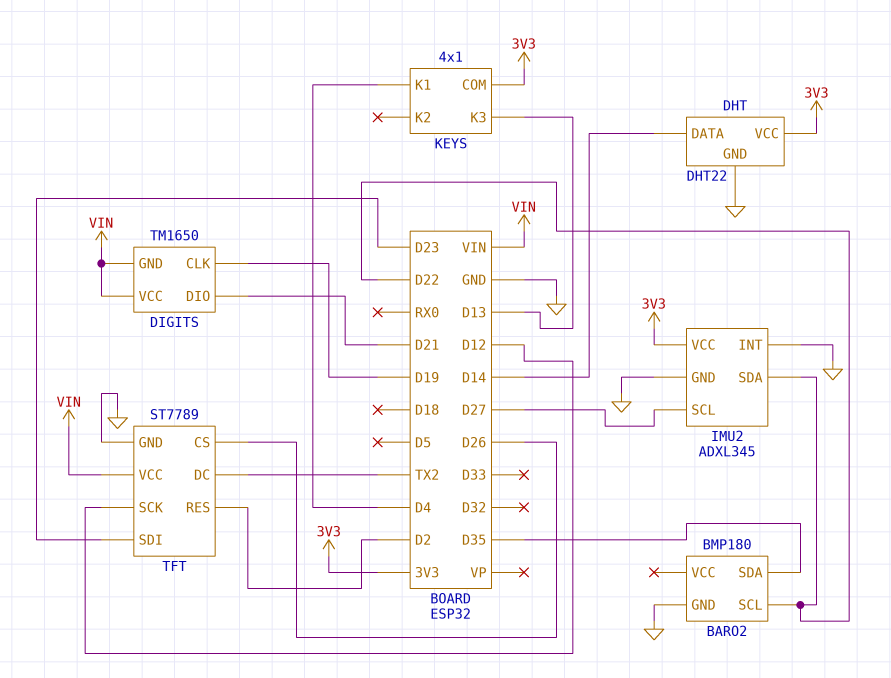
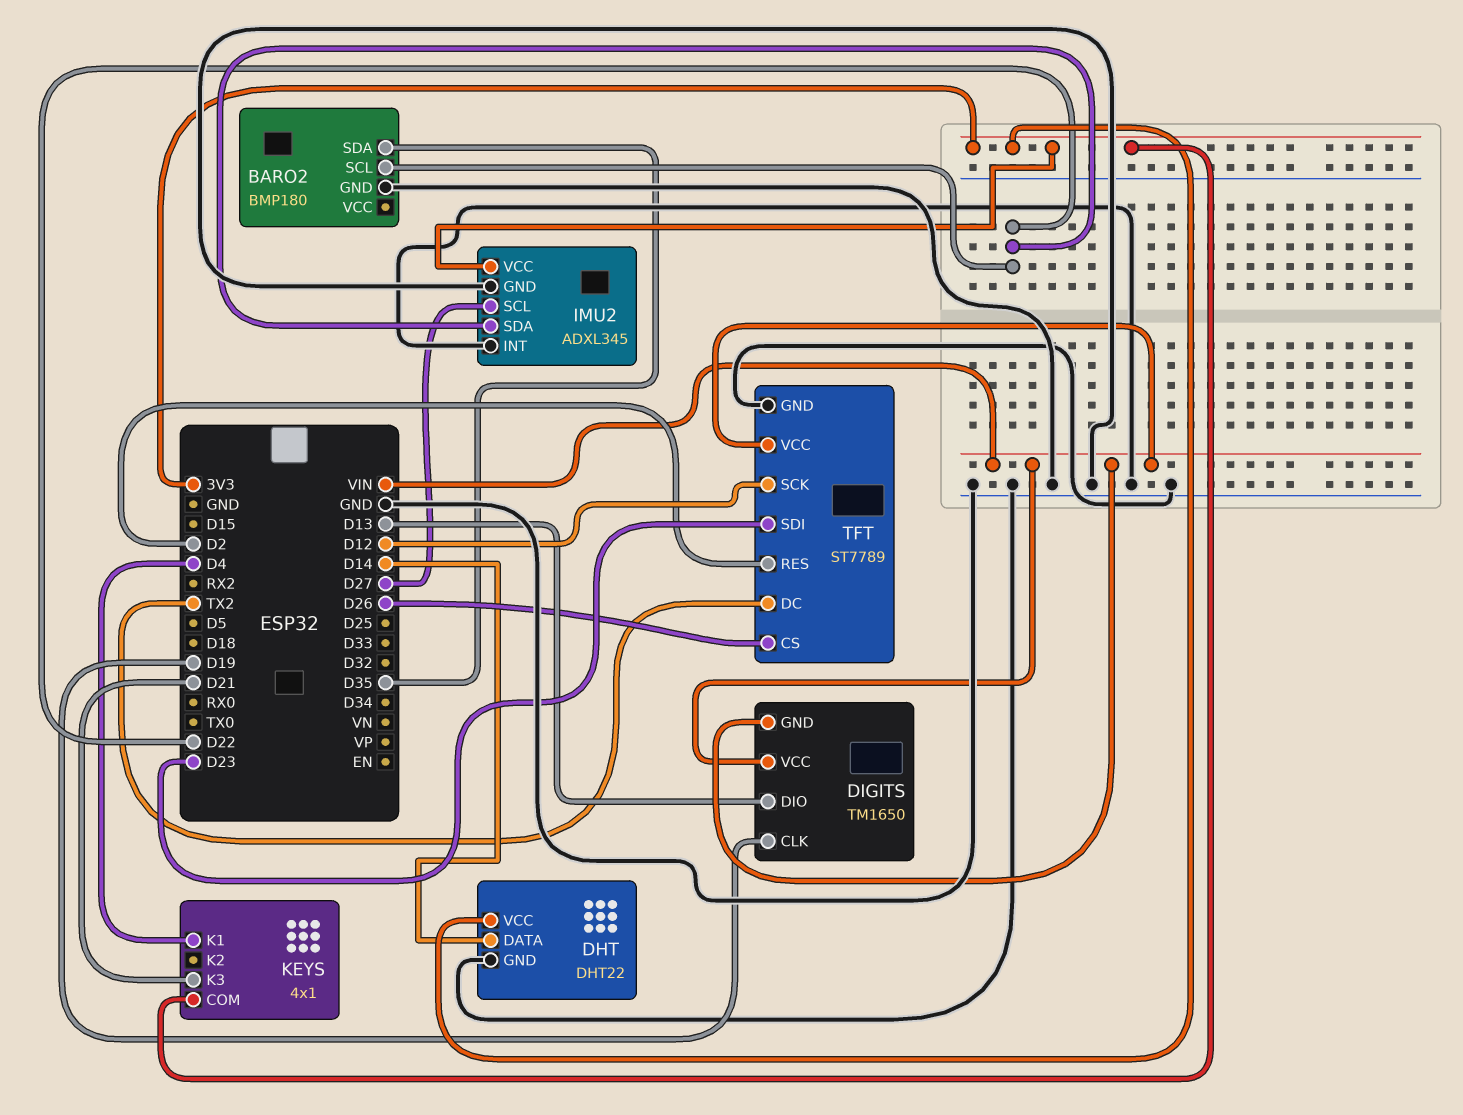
DIGITS pin DIO: D21 -> D13
KEYS pin K3: D13 -> D21

